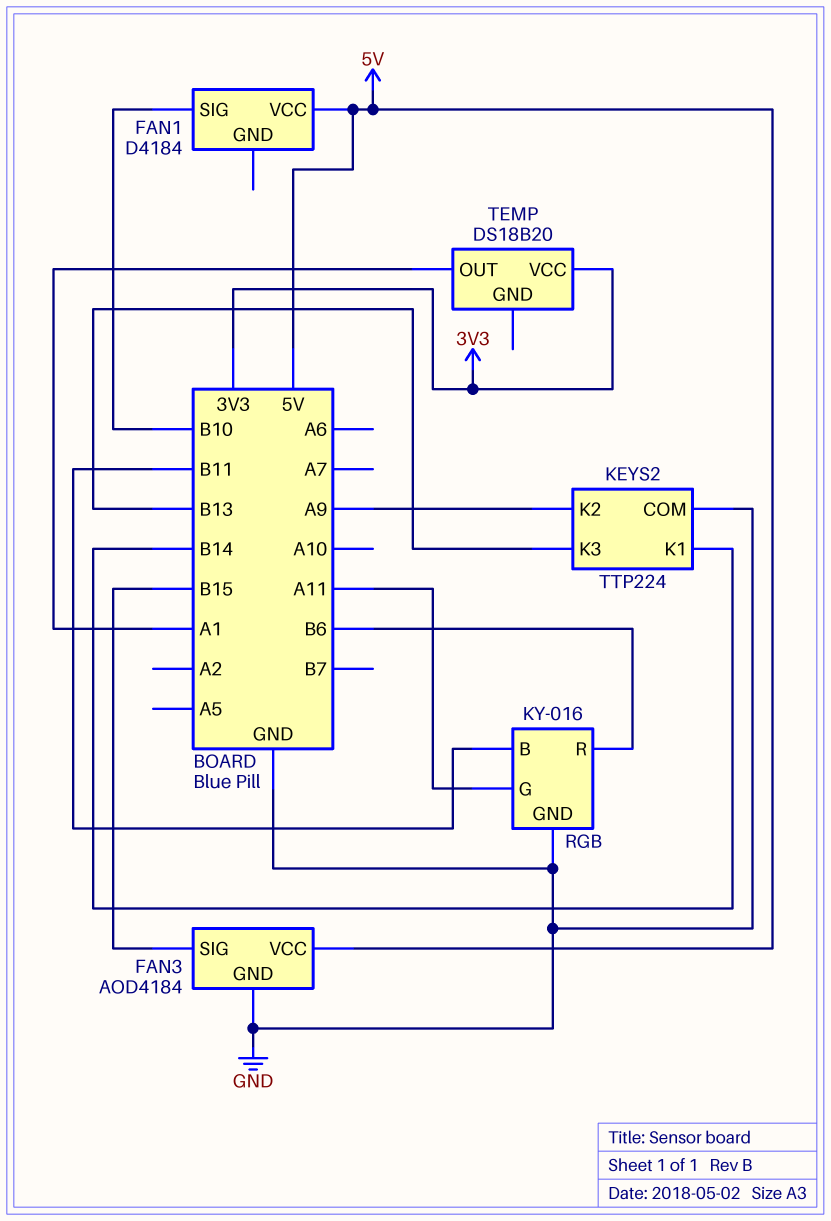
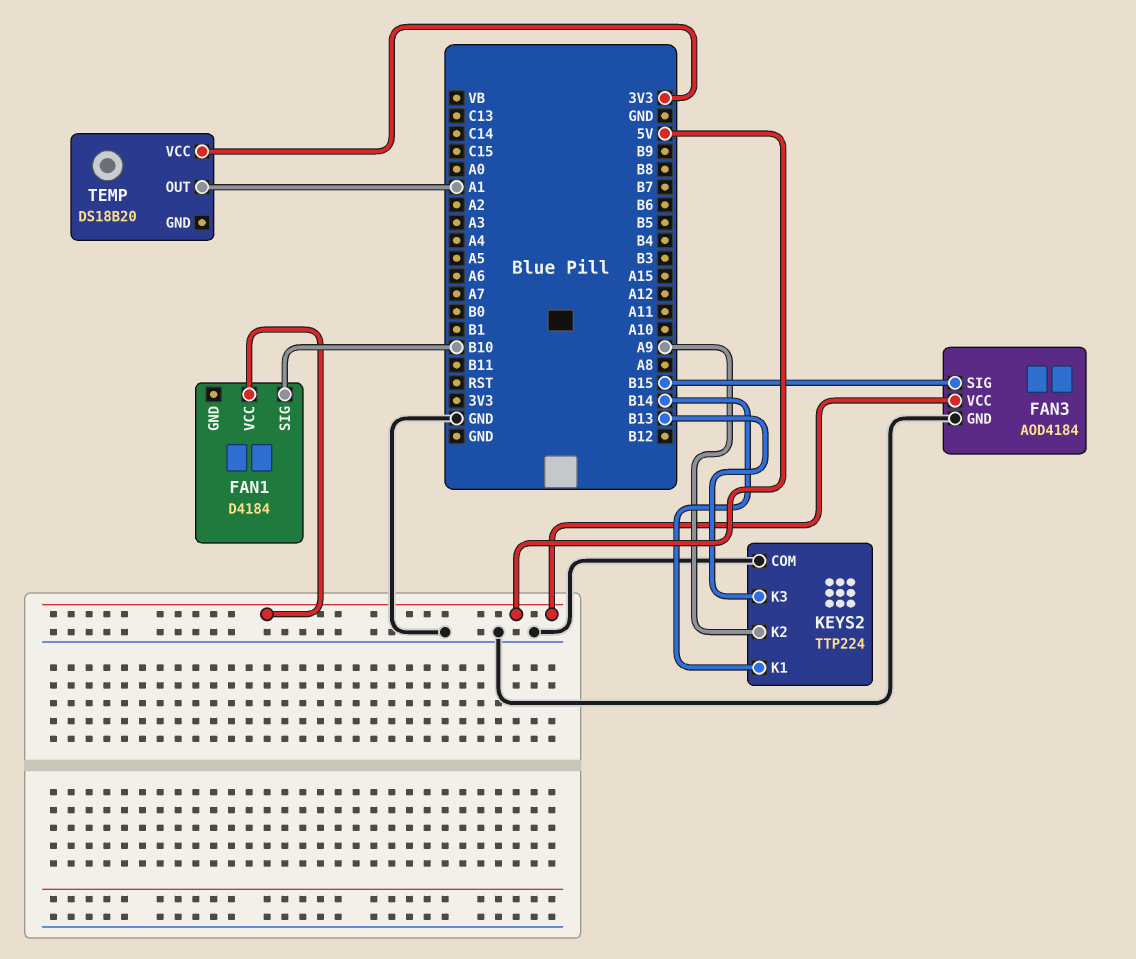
RGB: KY-016 -> none
RGB pin B: B11 -> none
RGB pin G: A11 -> none
RGB pin GND: GND -> none
RGB pin R: B6 -> none

